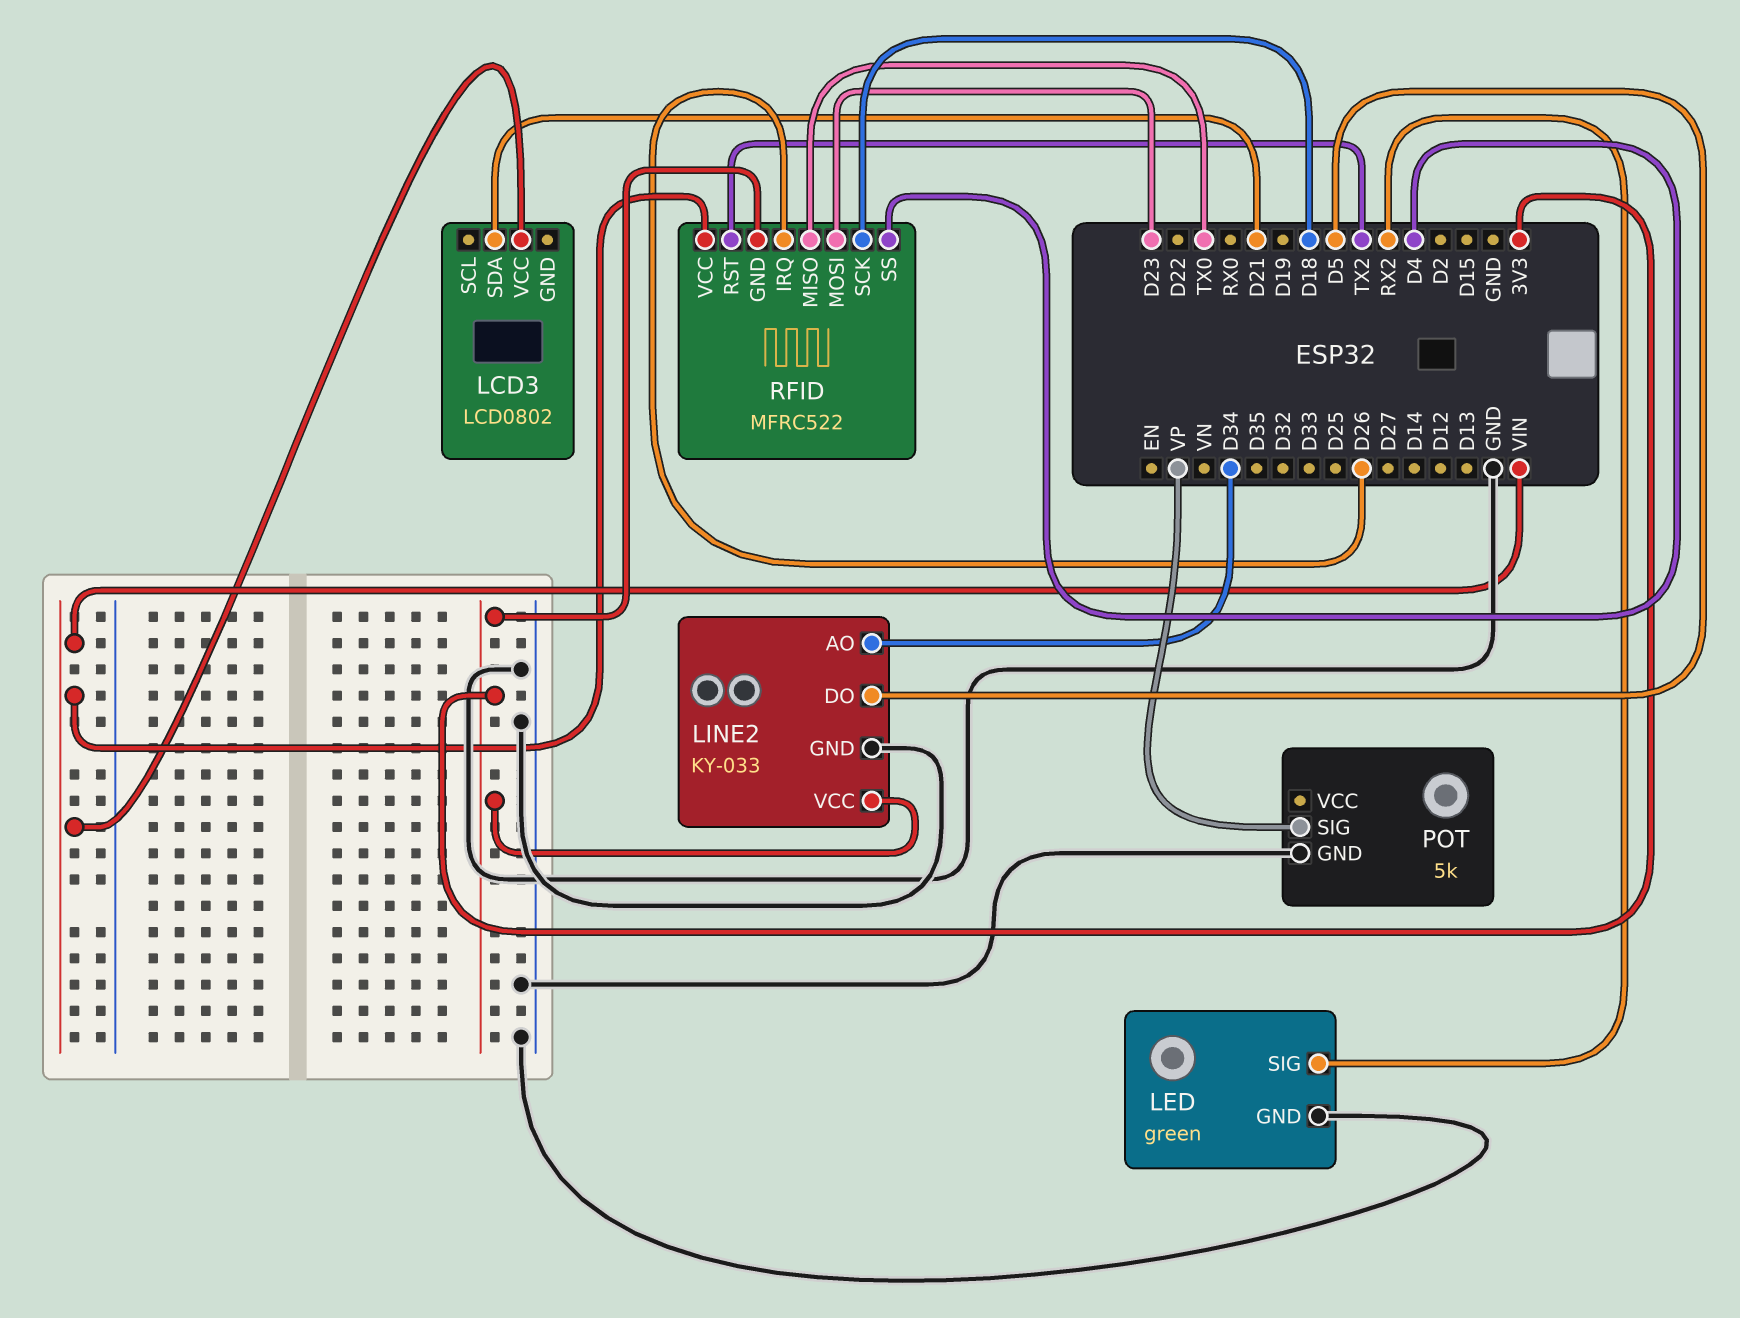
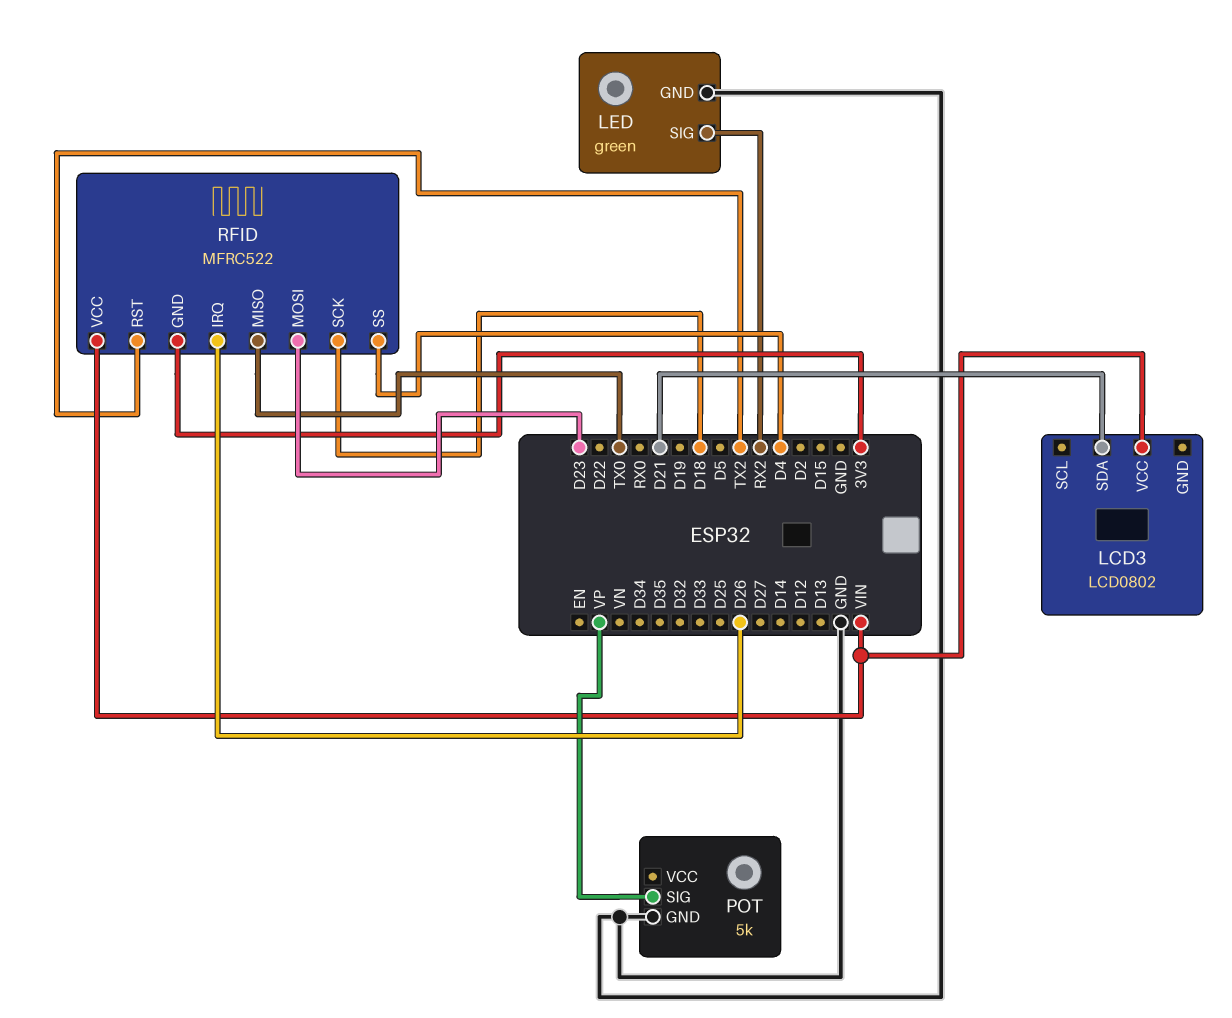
LINE2: KY-033 -> none
LINE2 pin AO: D34 -> none
LINE2 pin DO: D5 -> none
LINE2 pin GND: GND -> none
LINE2 pin VCC: 3V3 -> none

